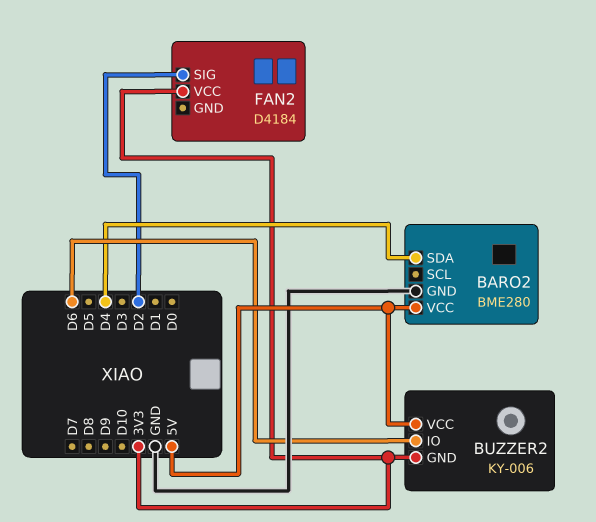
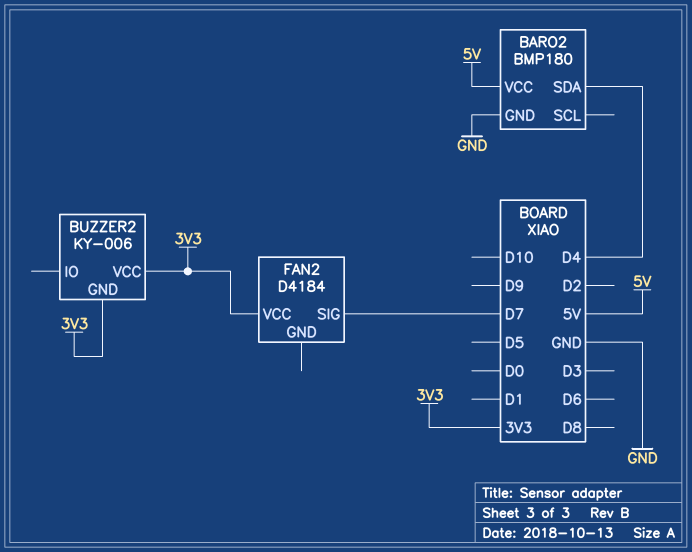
BARO2: BME280 -> BMP180
BUZZER2 pin IO: D6 -> none
BUZZER2 pin VCC: 5V -> 3V3
FAN2 pin SIG: D2 -> D7

